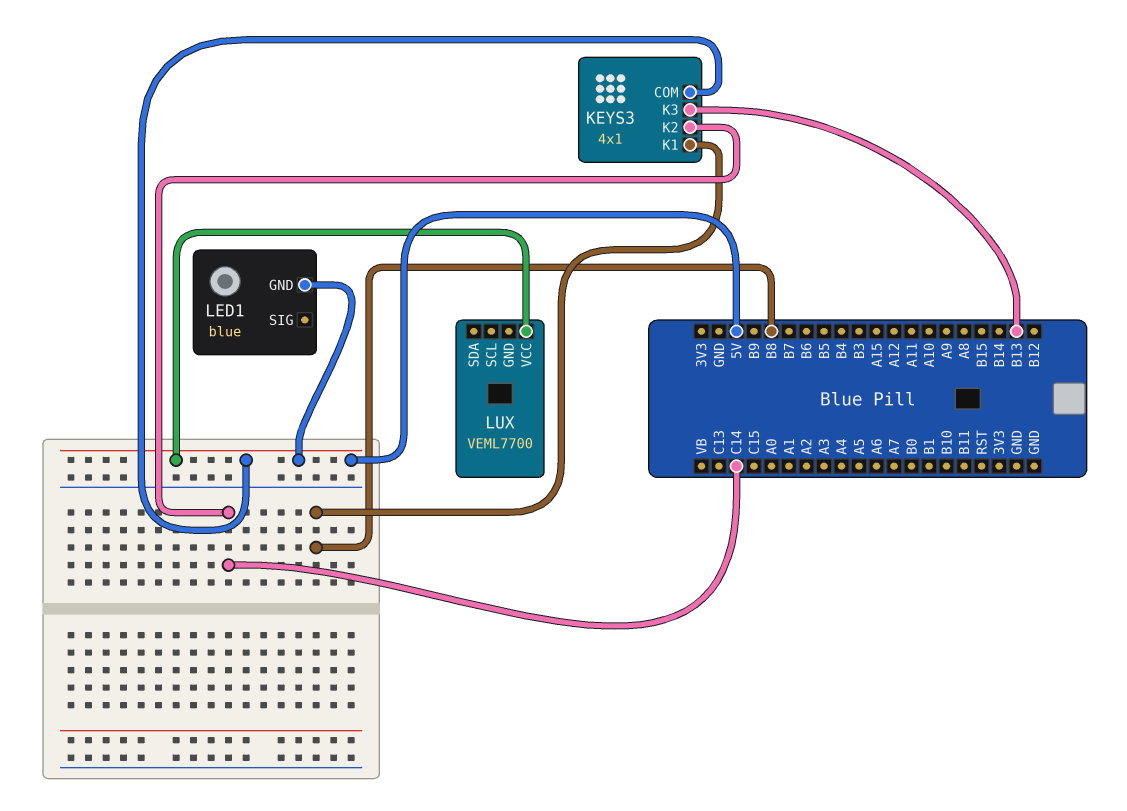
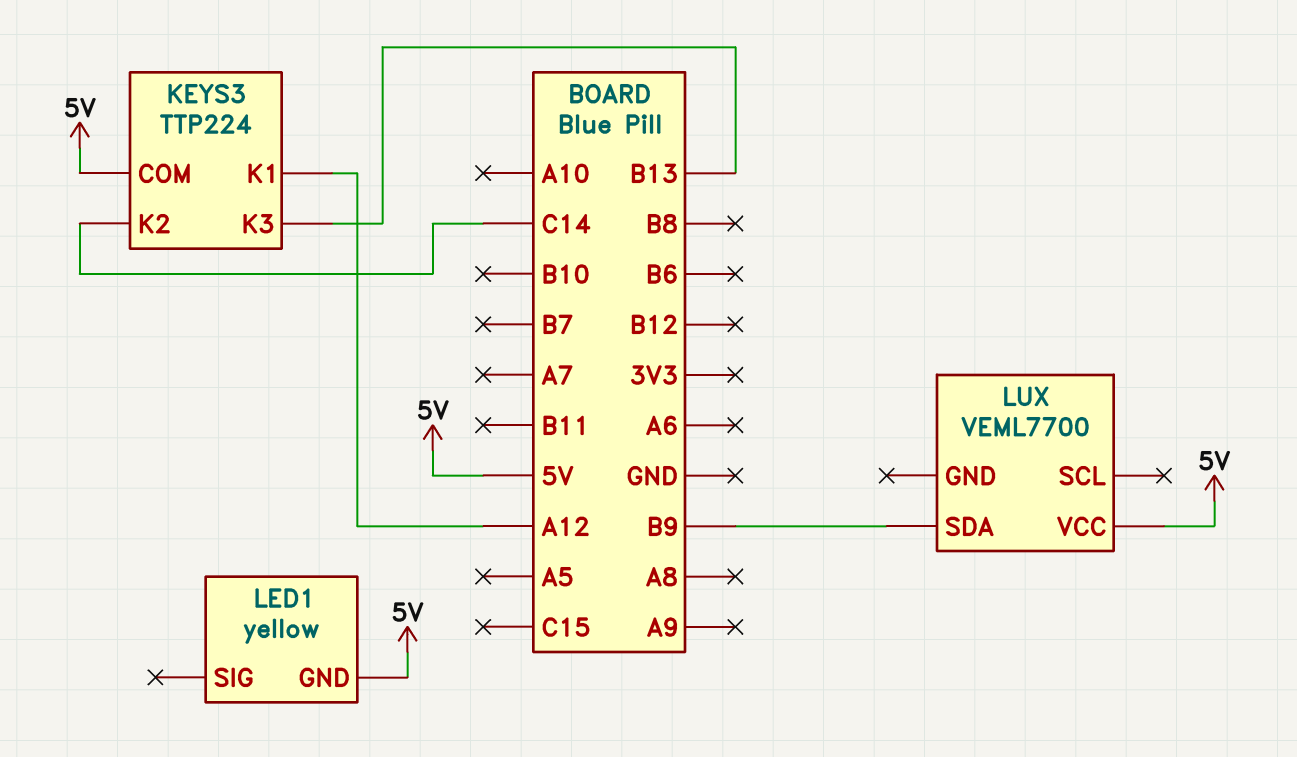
KEYS3: 4x1 -> TTP224
KEYS3 pin K1: B8 -> A12
LED1: blue -> yellow
LUX pin SDA: none -> B9

